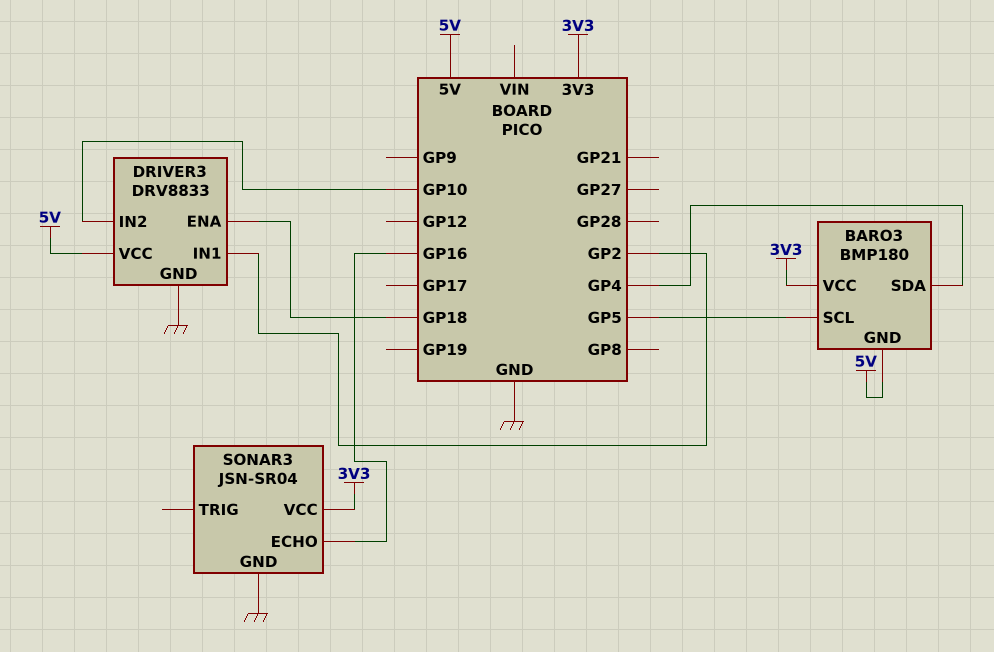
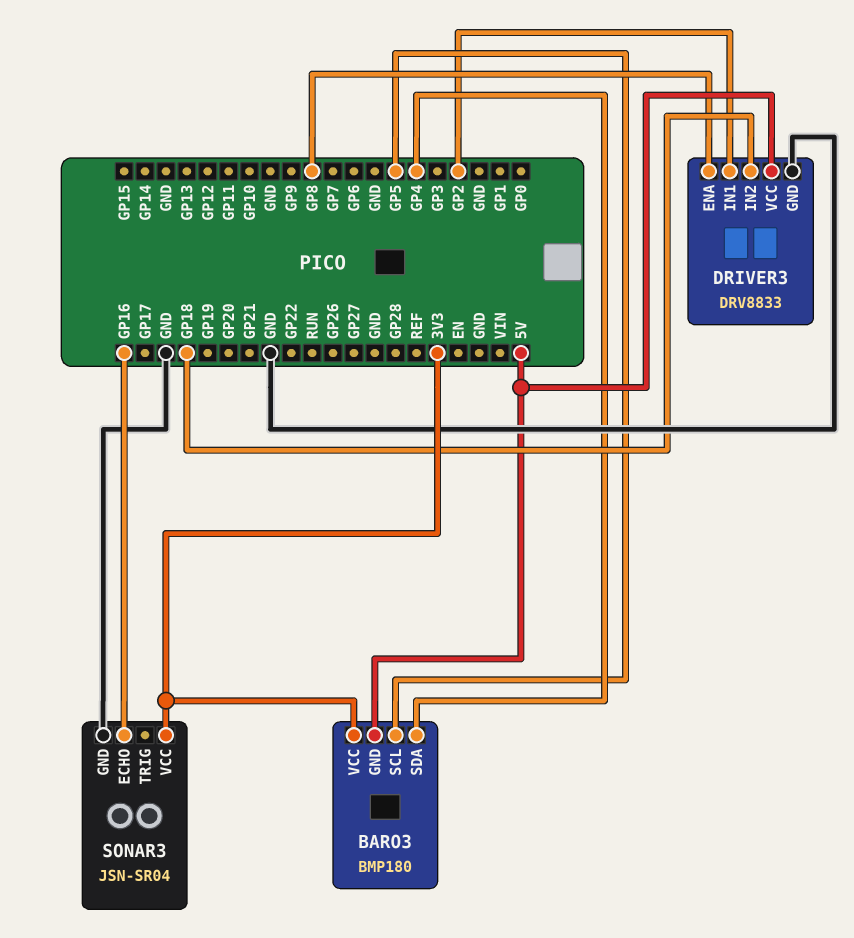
DRIVER3 pin ENA: GP18 -> GP8
DRIVER3 pin IN2: GP10 -> GP18

